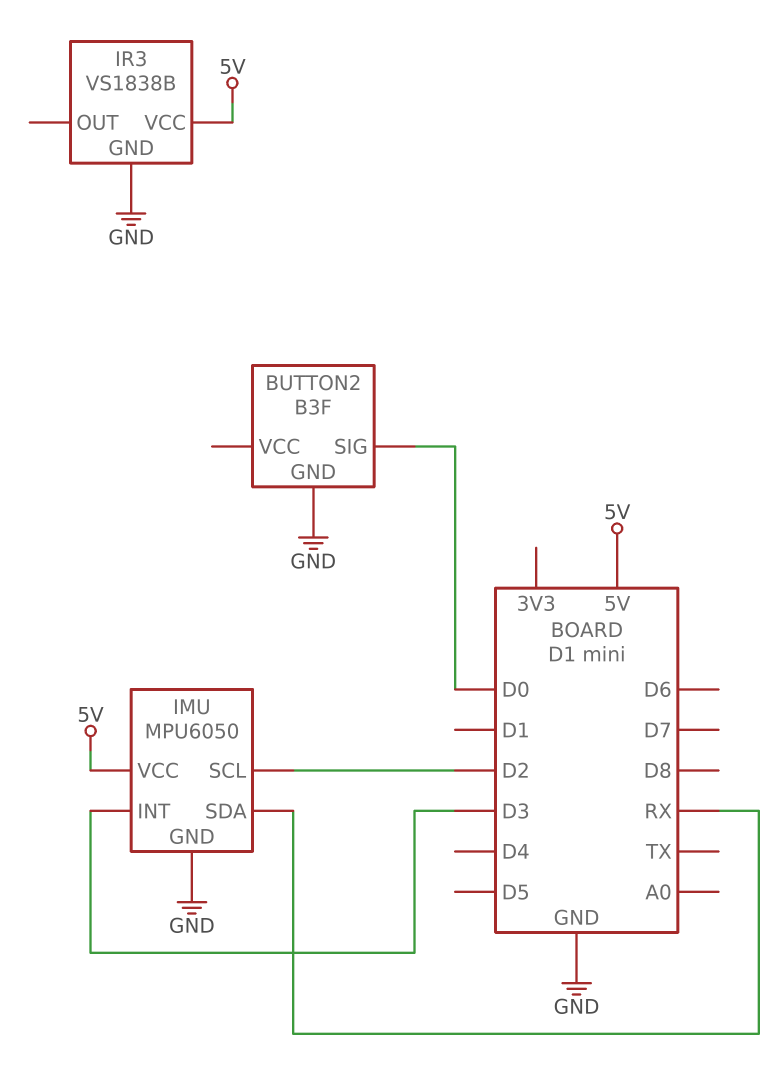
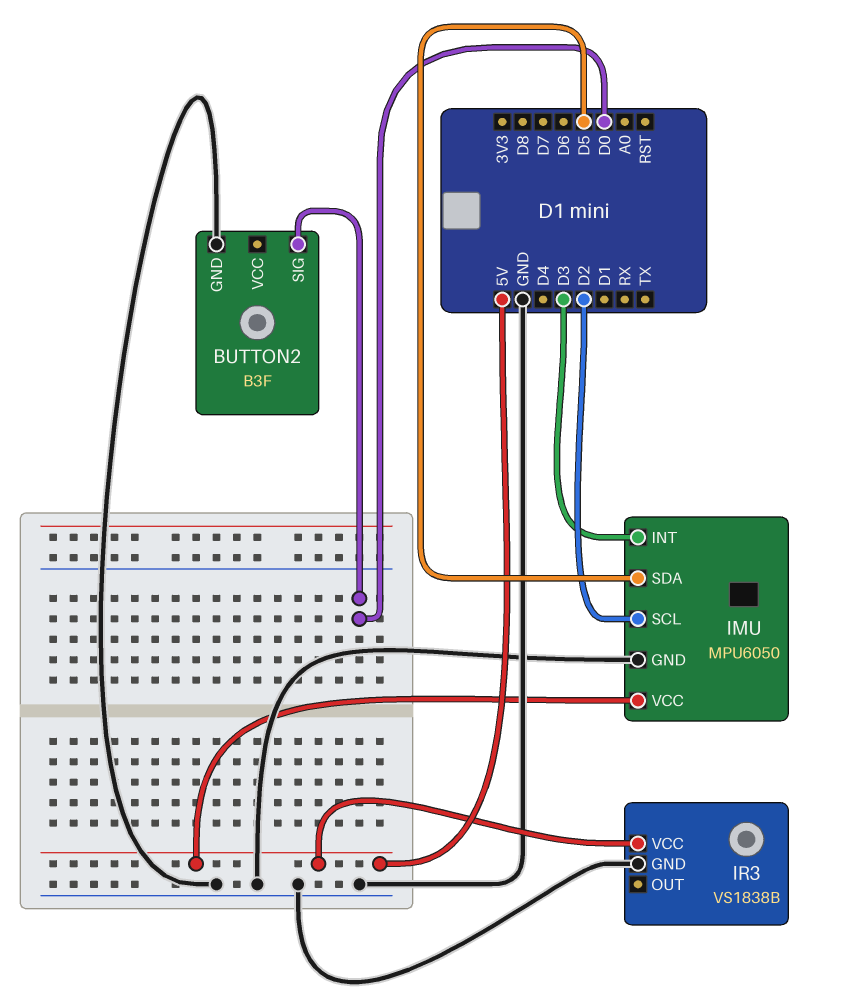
IMU pin SDA: RX -> D5

